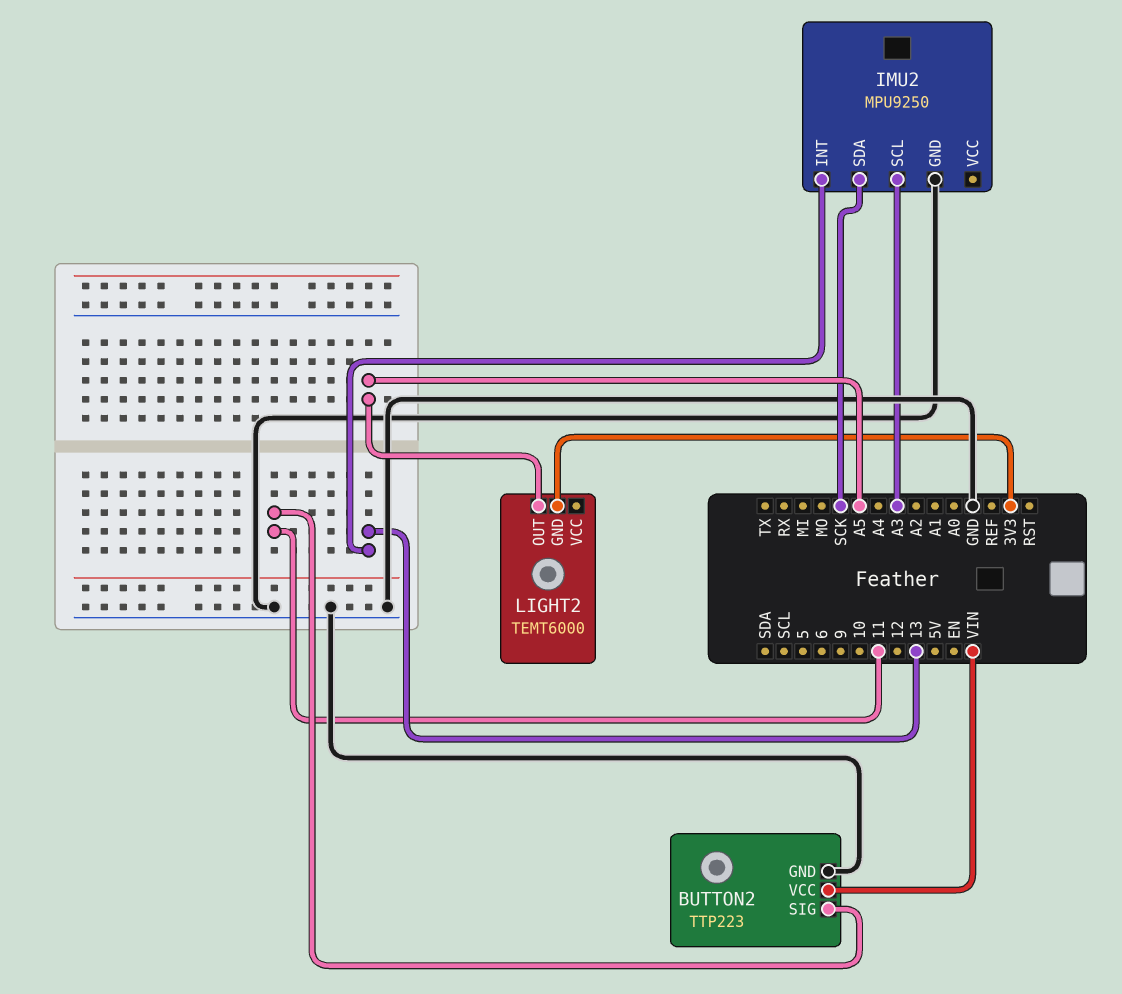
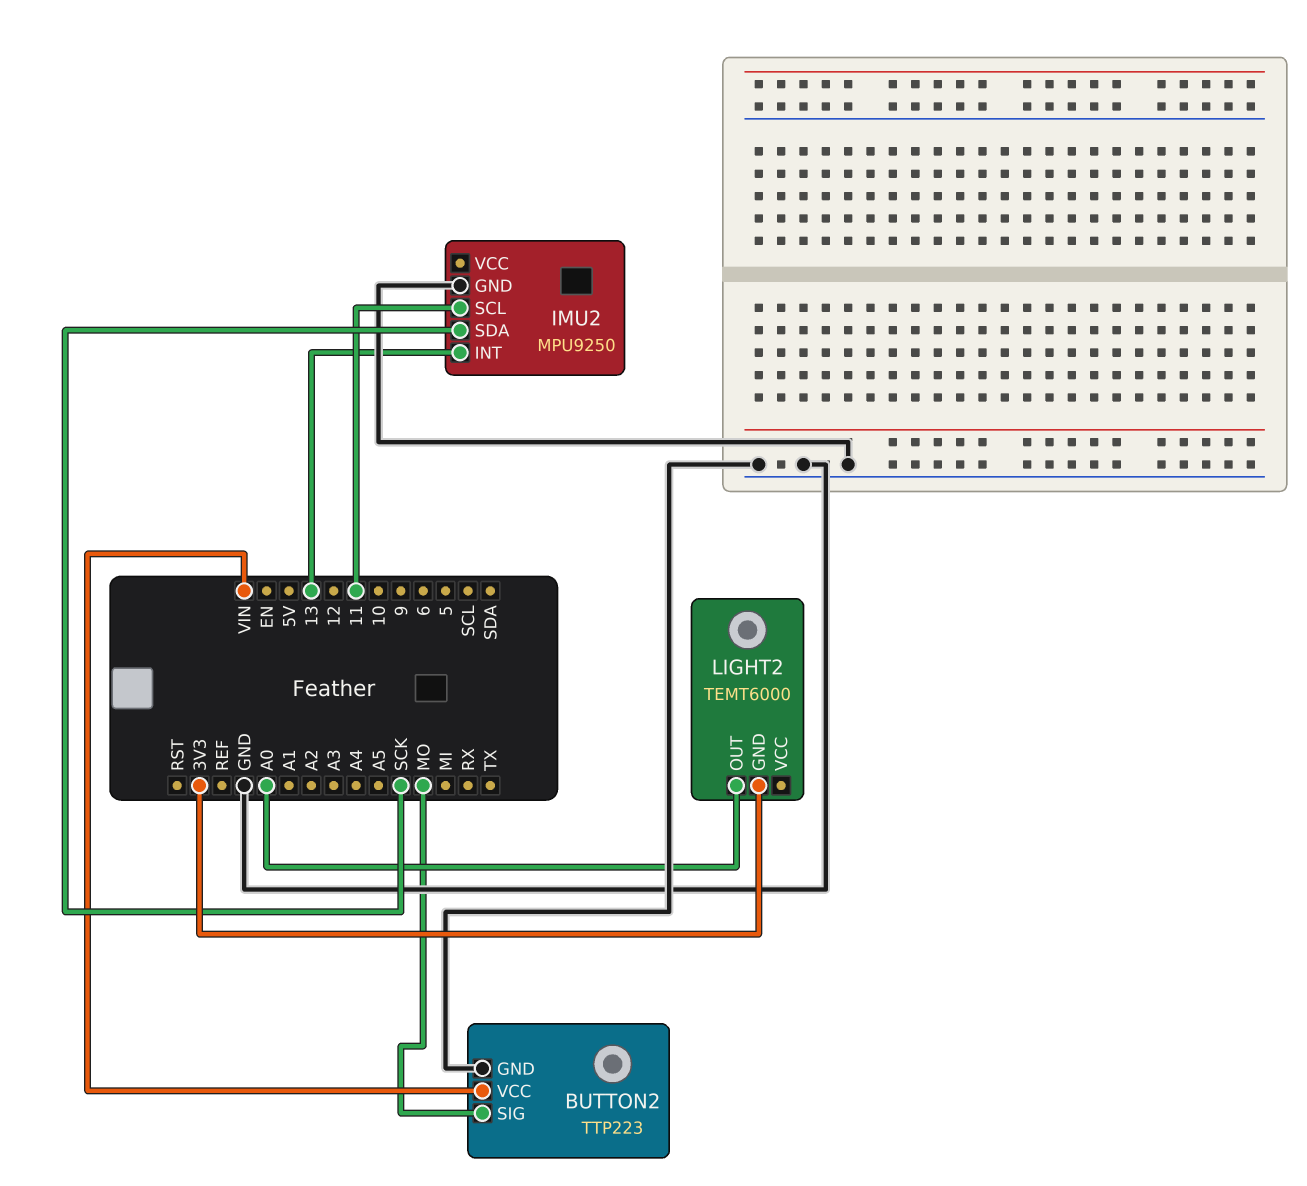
BUTTON2 pin SIG: 11 -> MO
IMU2 pin SCL: A3 -> 11
LIGHT2 pin OUT: A5 -> A0

